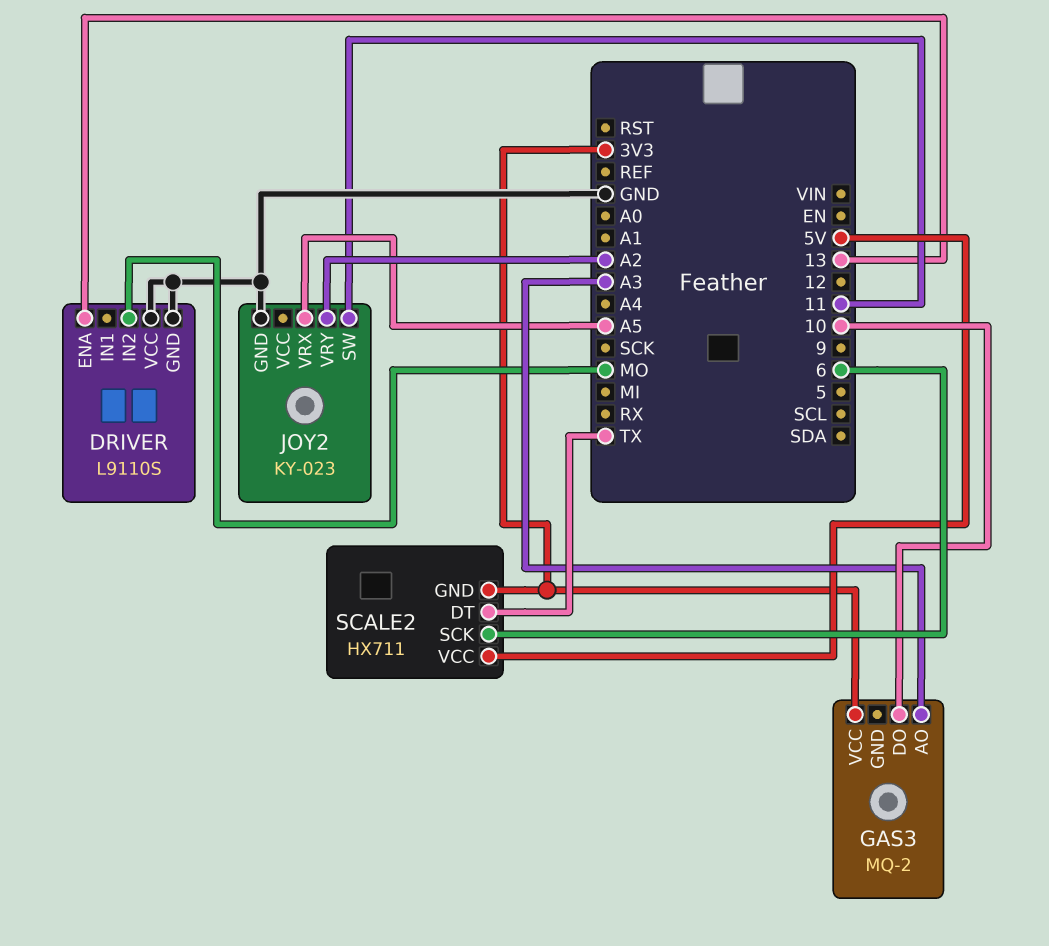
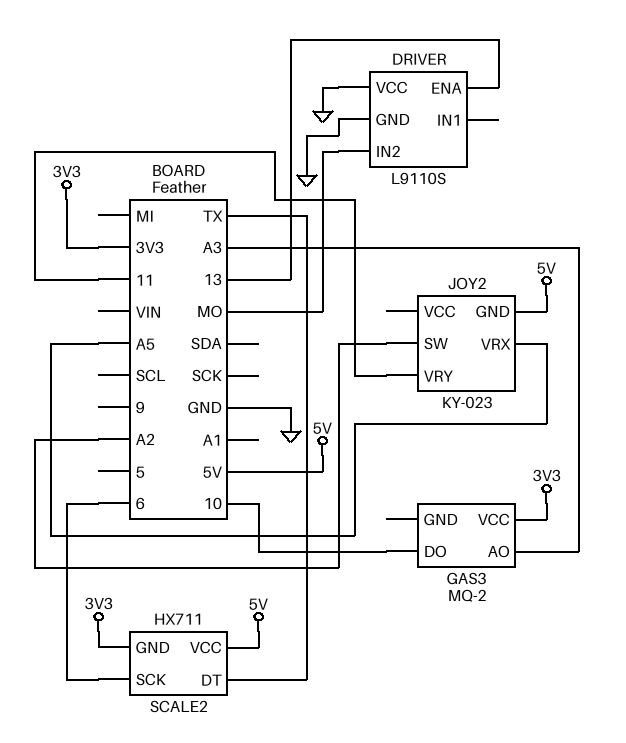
JOY2 pin GND: GND -> 5V
JOY2 pin SW: 11 -> A2
JOY2 pin VRY: A2 -> 11

